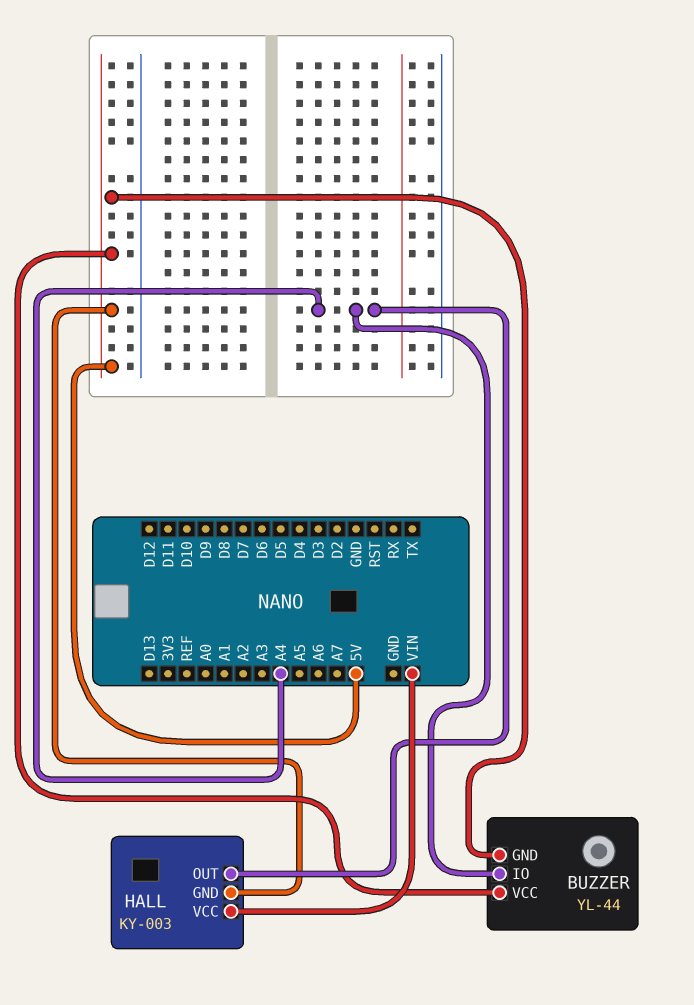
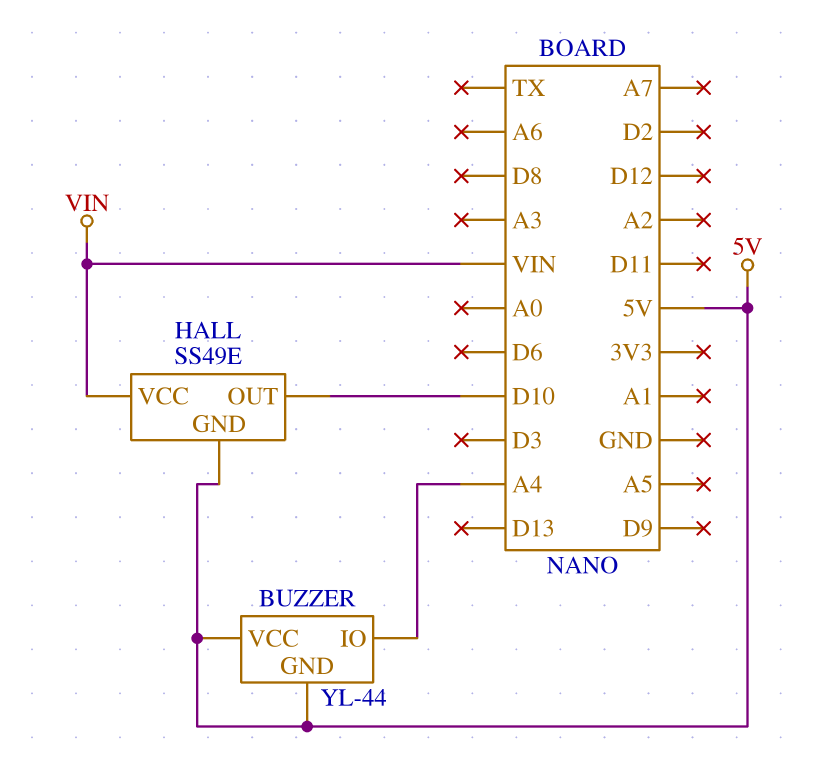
HALL: KY-003 -> SS49E
HALL pin OUT: A4 -> D10

